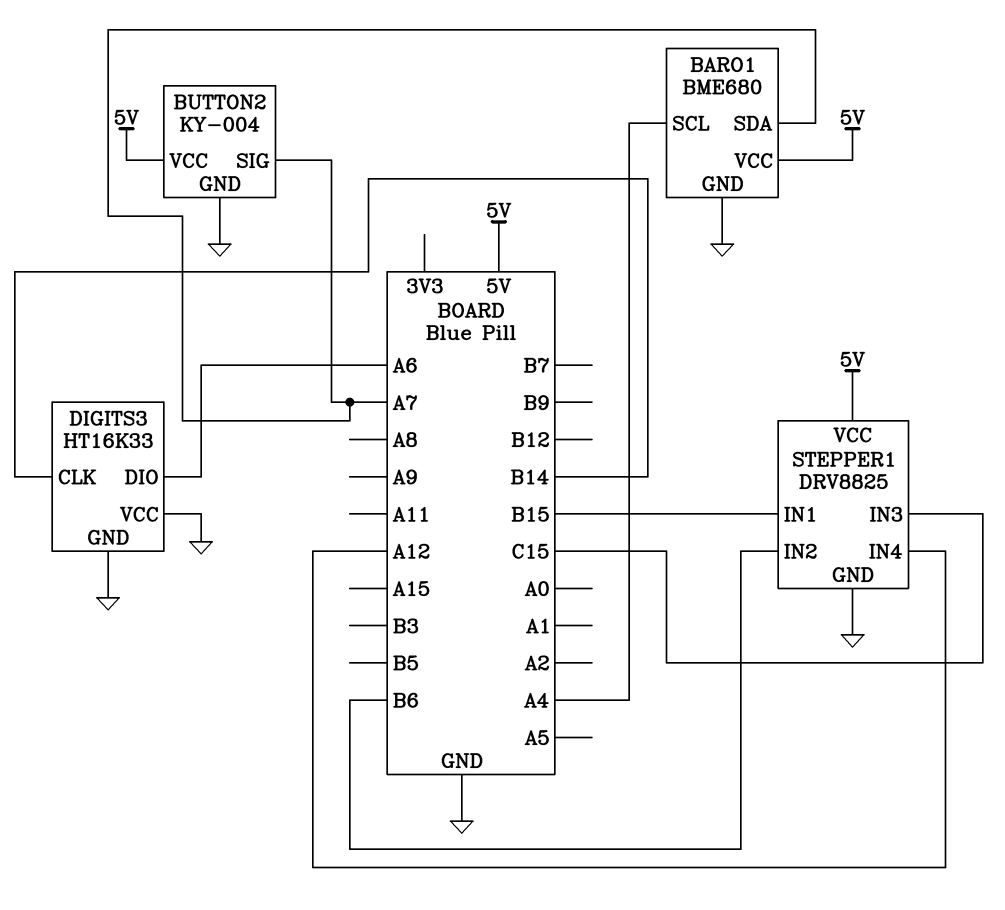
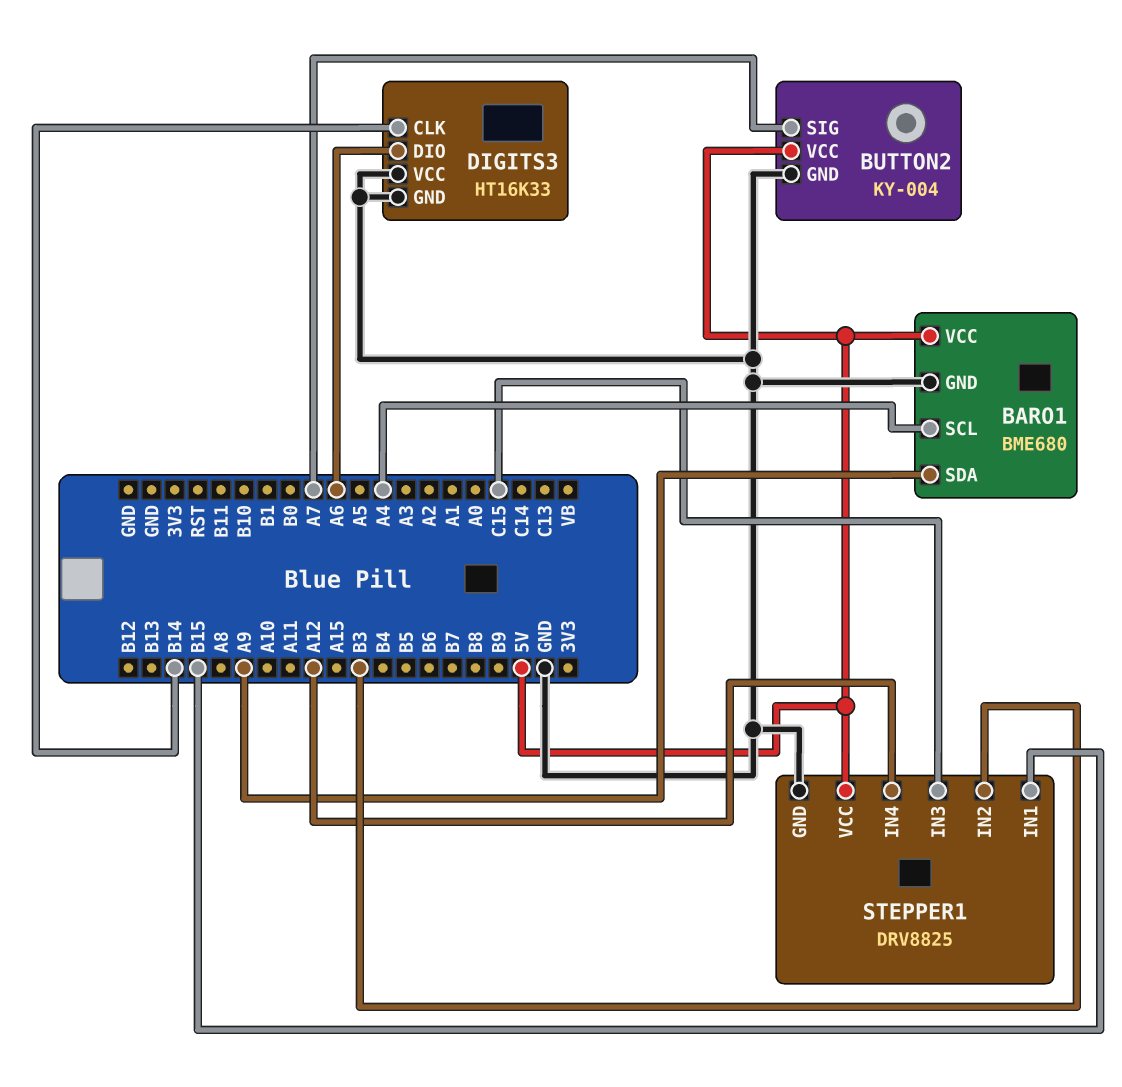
BARO1 pin SDA: A7 -> A9
STEPPER1 pin IN2: B6 -> B3

